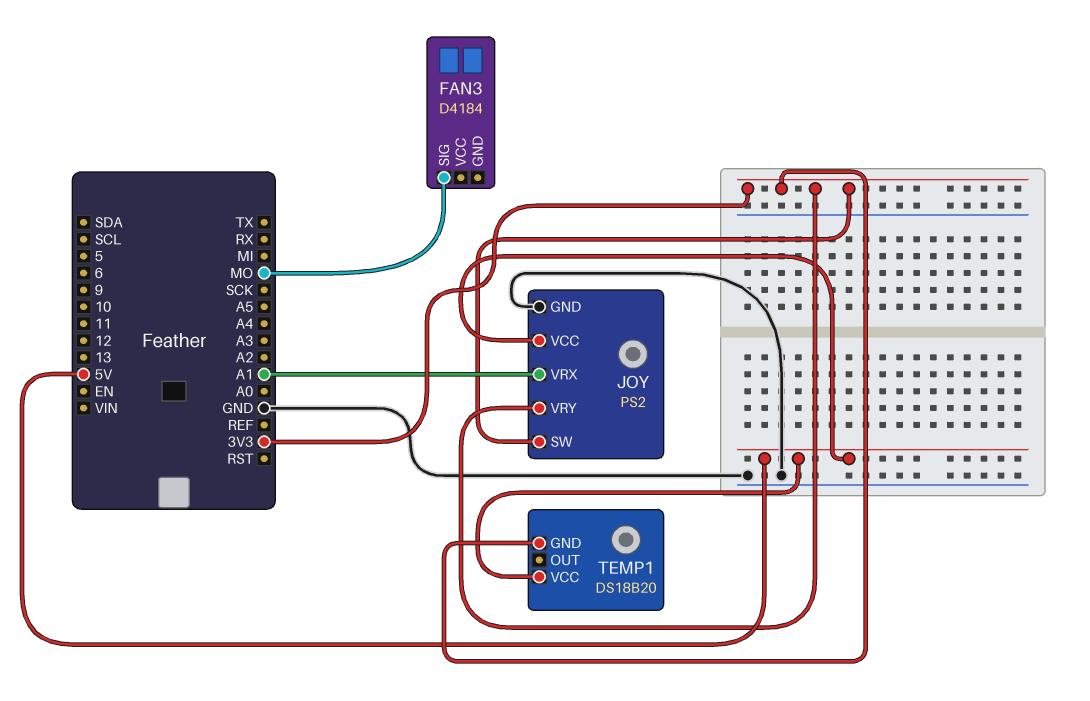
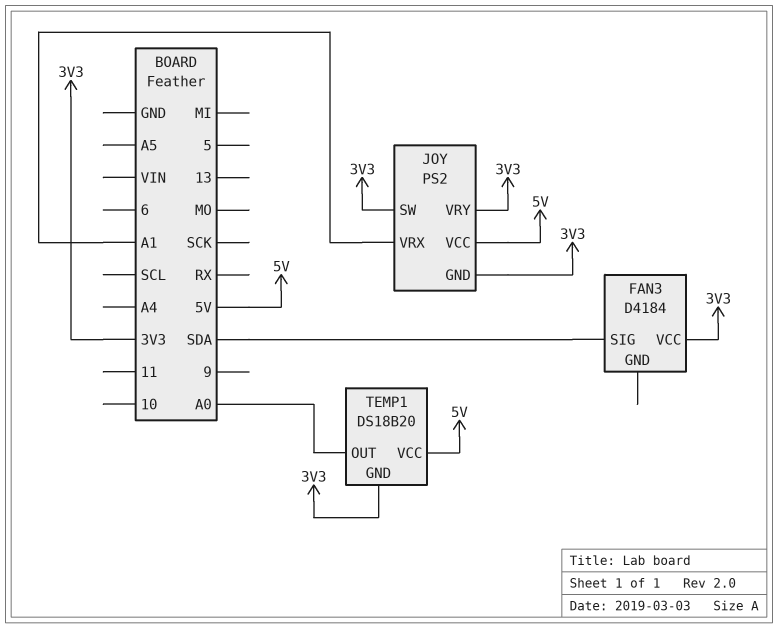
FAN3 pin SIG: MO -> SDA
FAN3 pin VCC: none -> 3V3
JOY pin GND: GND -> 3V3
TEMP1 pin OUT: none -> A0

